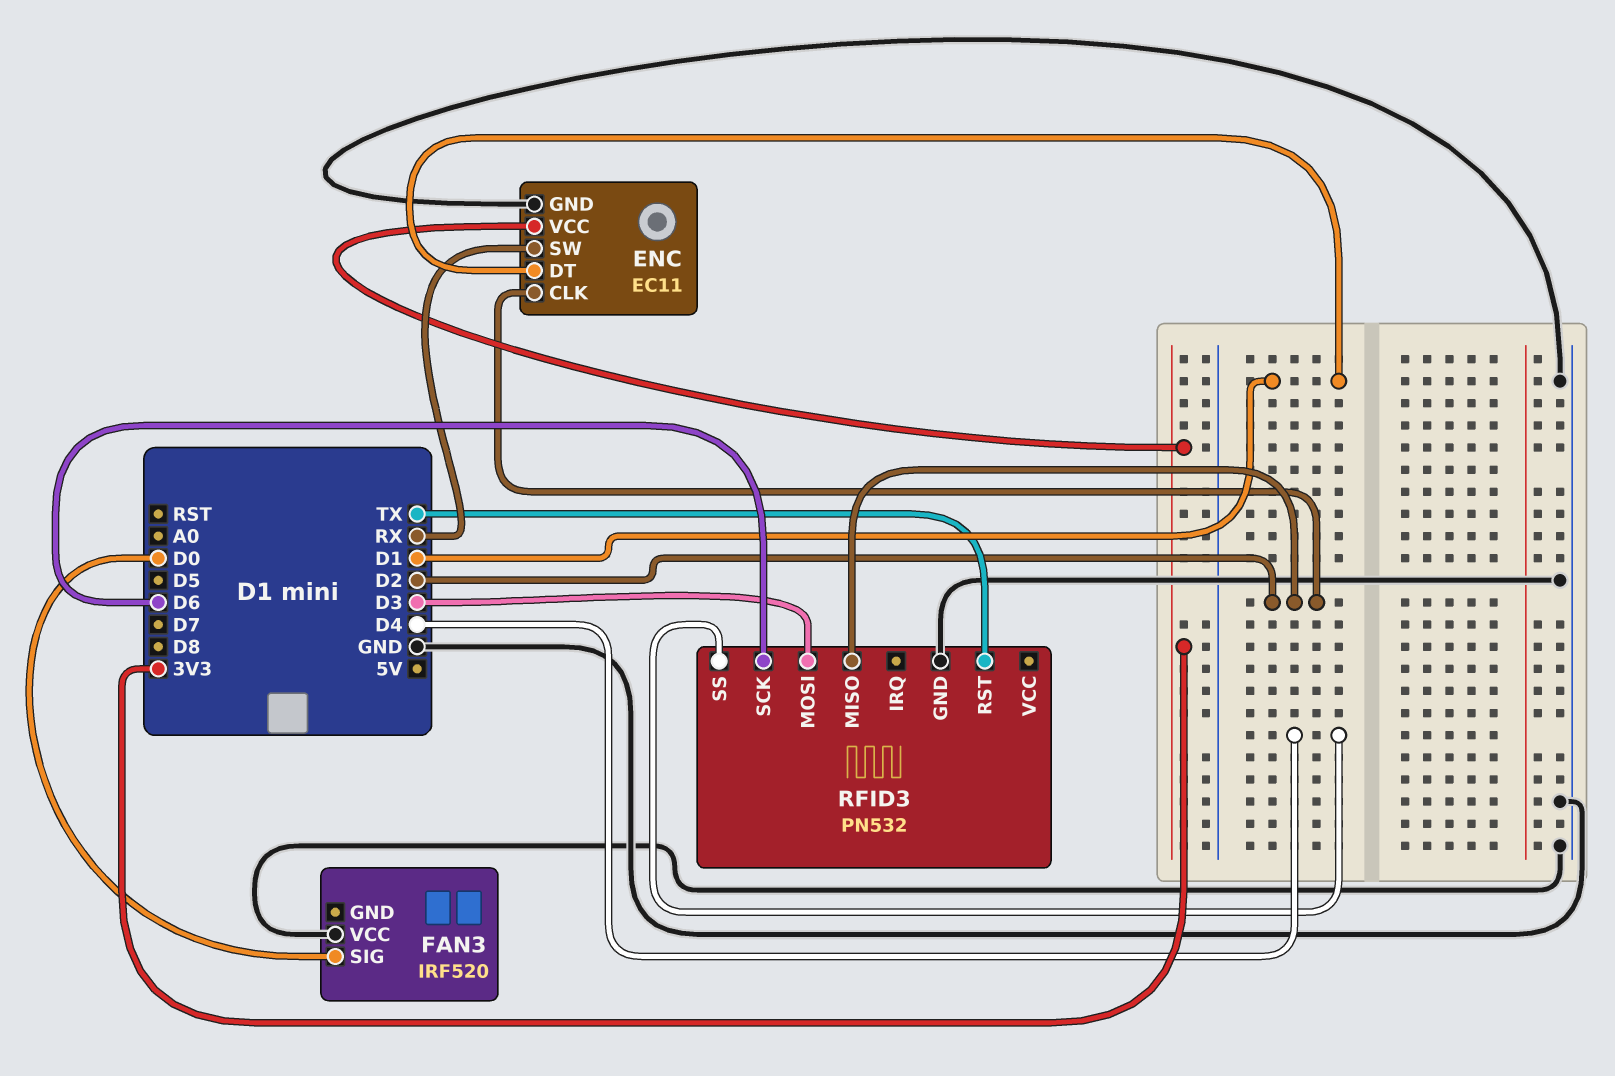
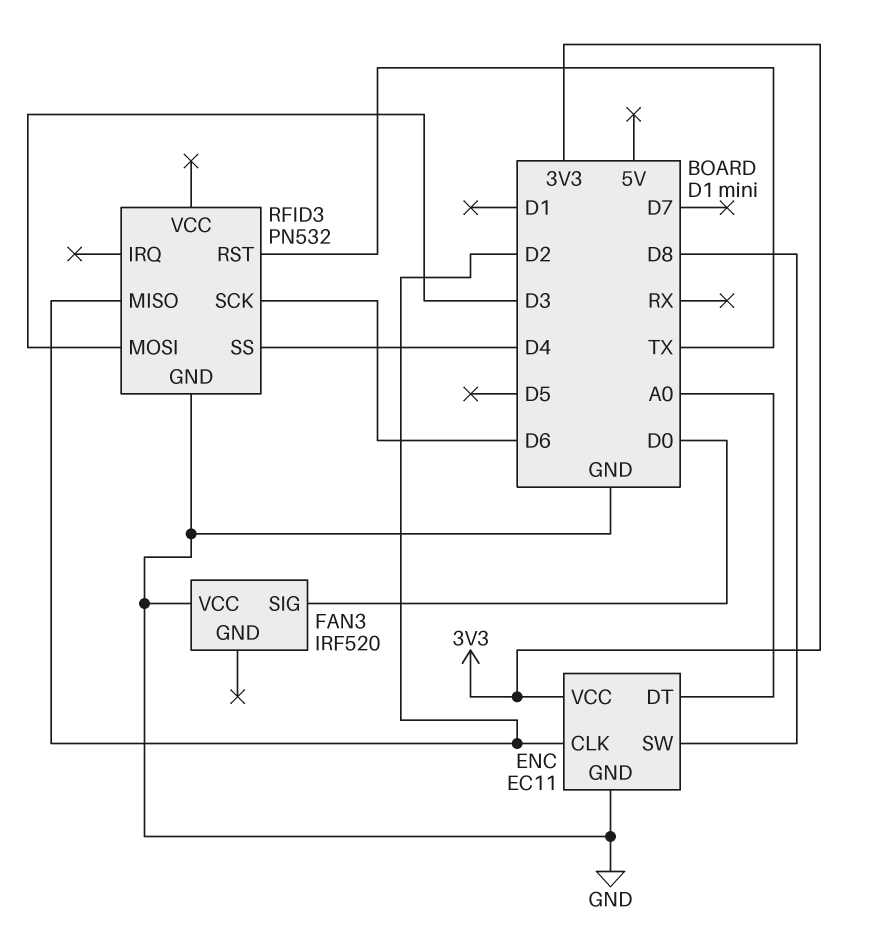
ENC pin DT: D1 -> A0
ENC pin SW: RX -> D8

